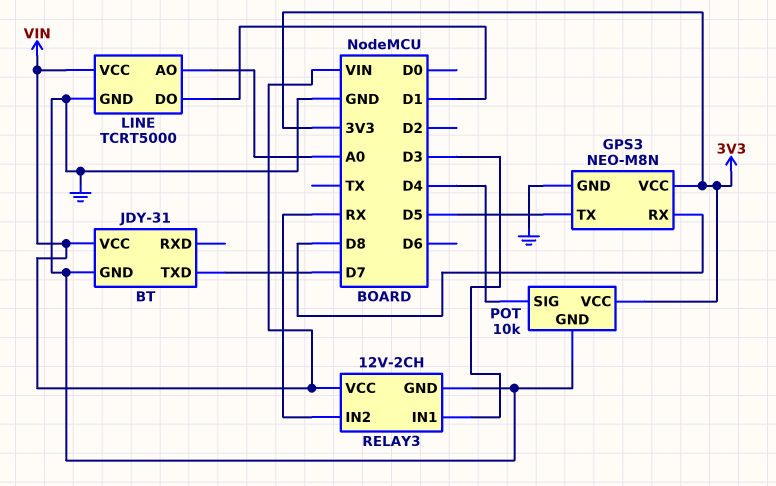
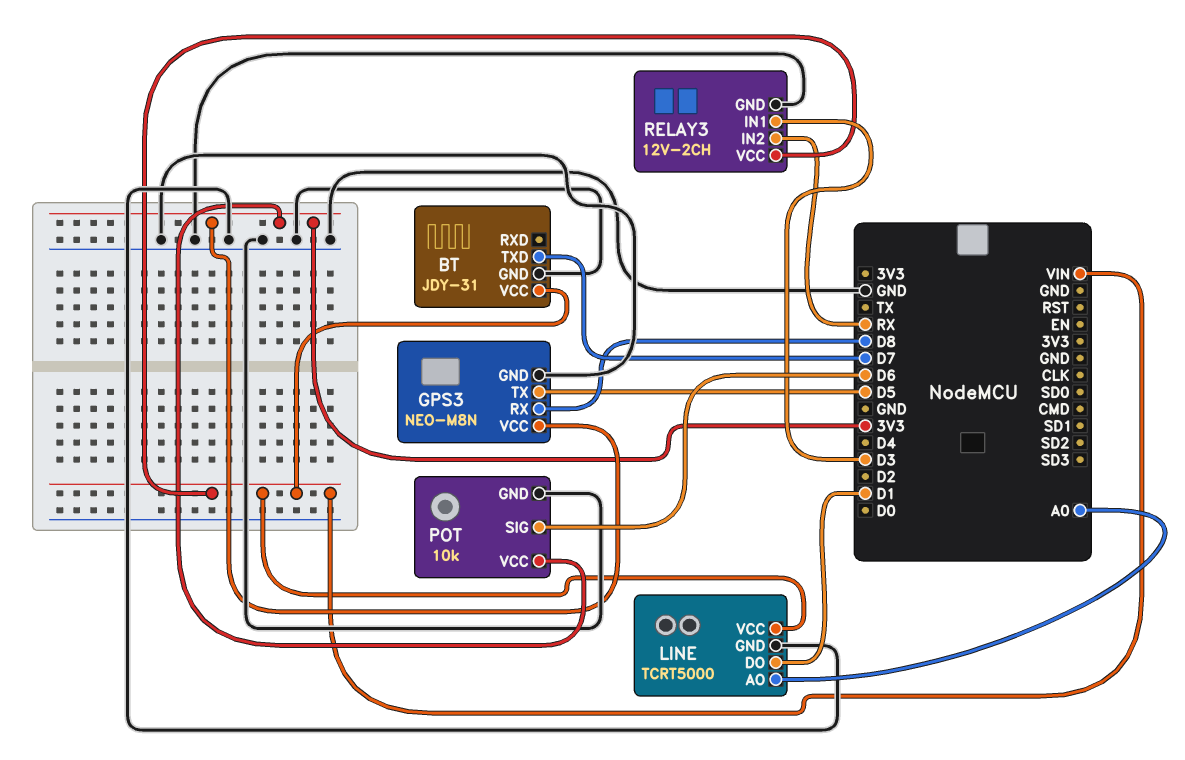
POT pin SIG: D4 -> D6

